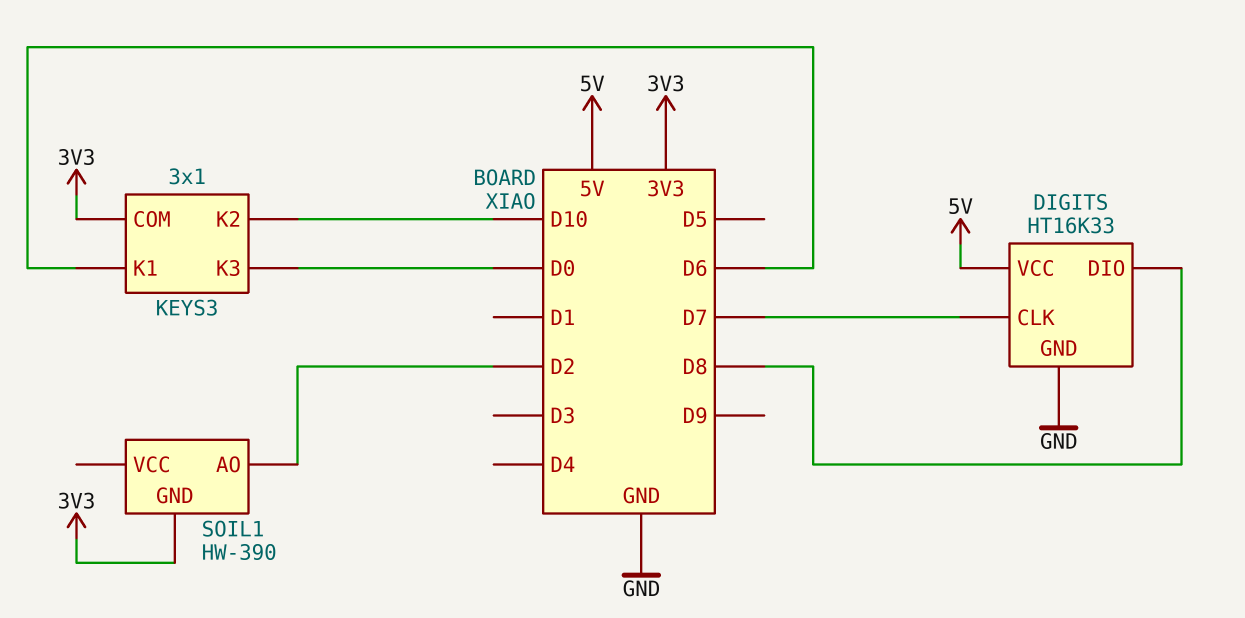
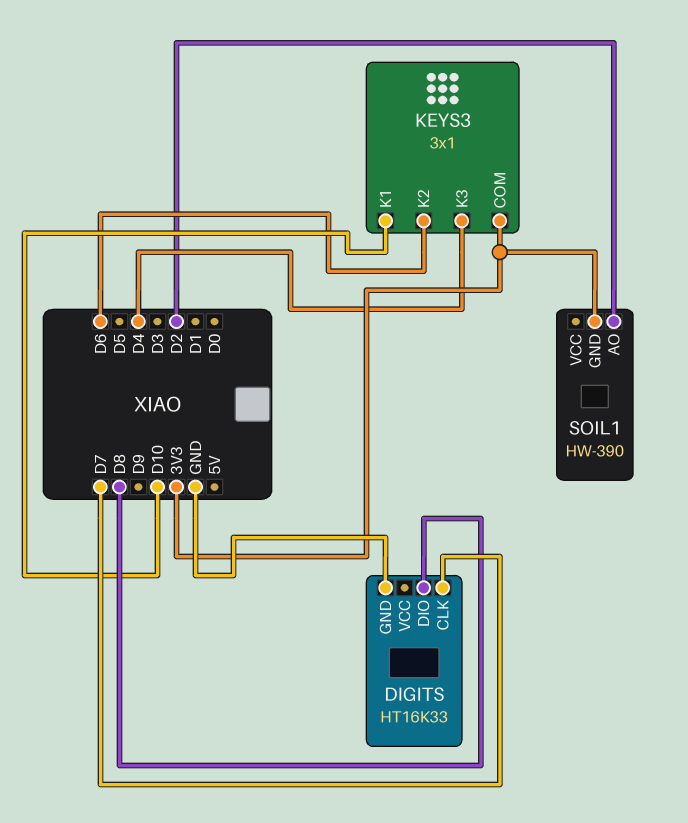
DIGITS pin VCC: 5V -> none
KEYS3 pin K1: D6 -> D10
KEYS3 pin K2: D10 -> D6
KEYS3 pin K3: D0 -> D4

